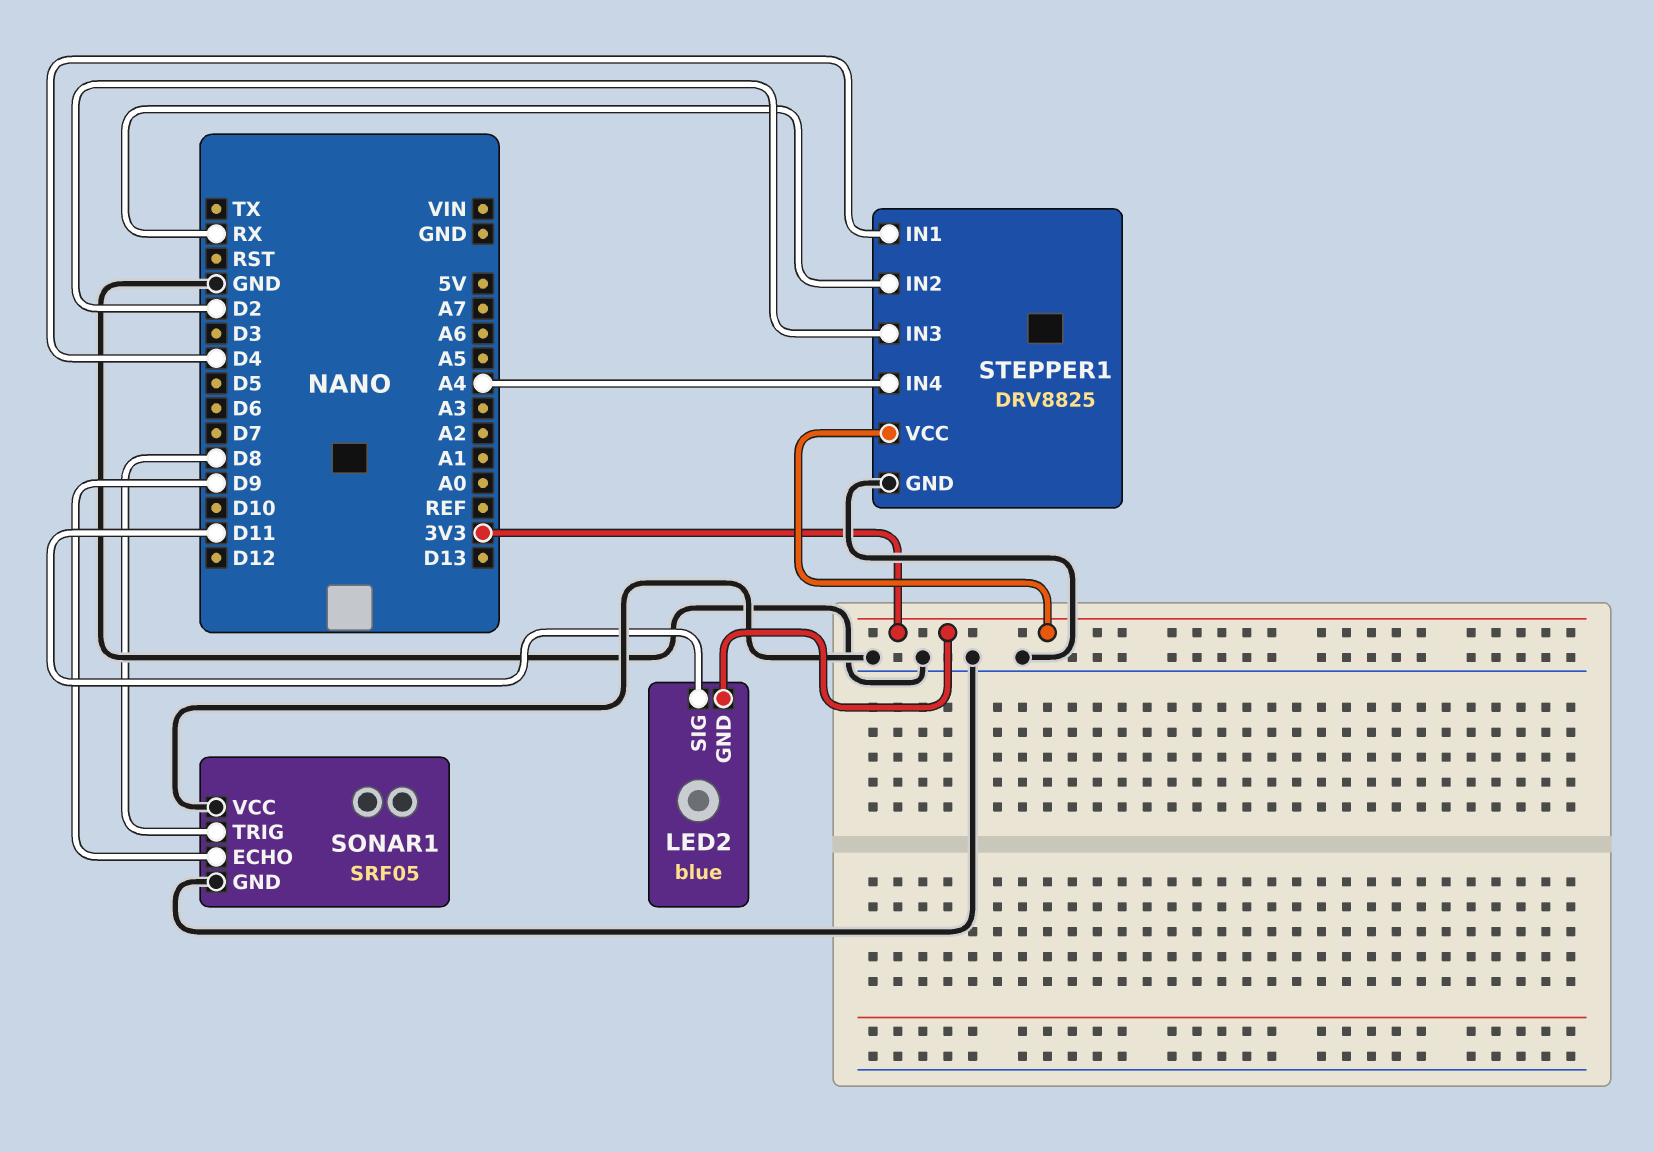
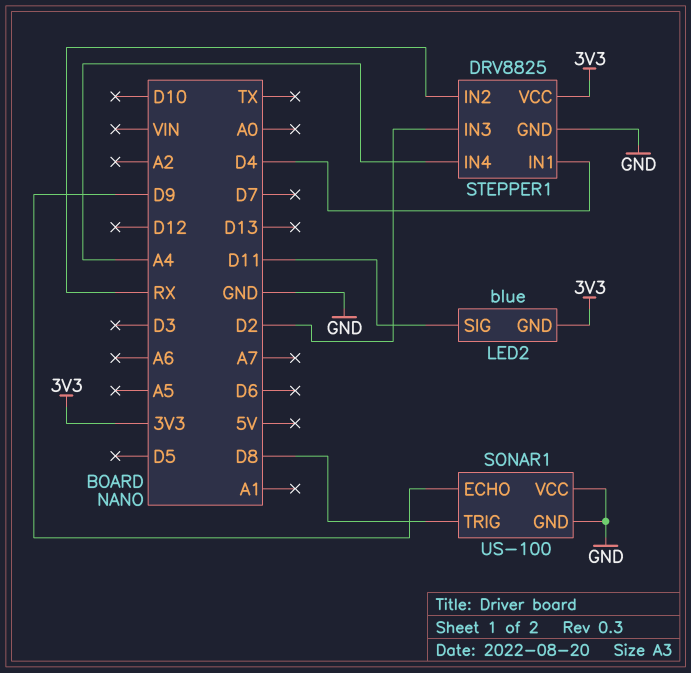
SONAR1: SRF05 -> US-100

